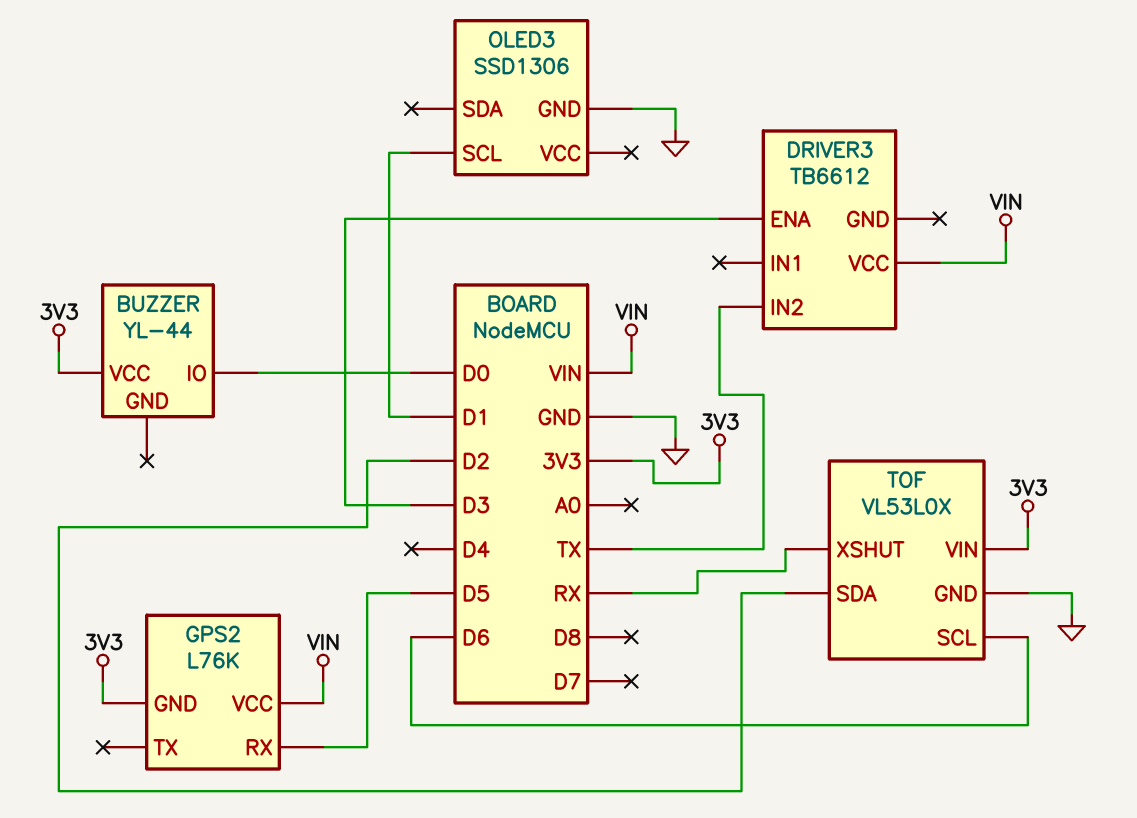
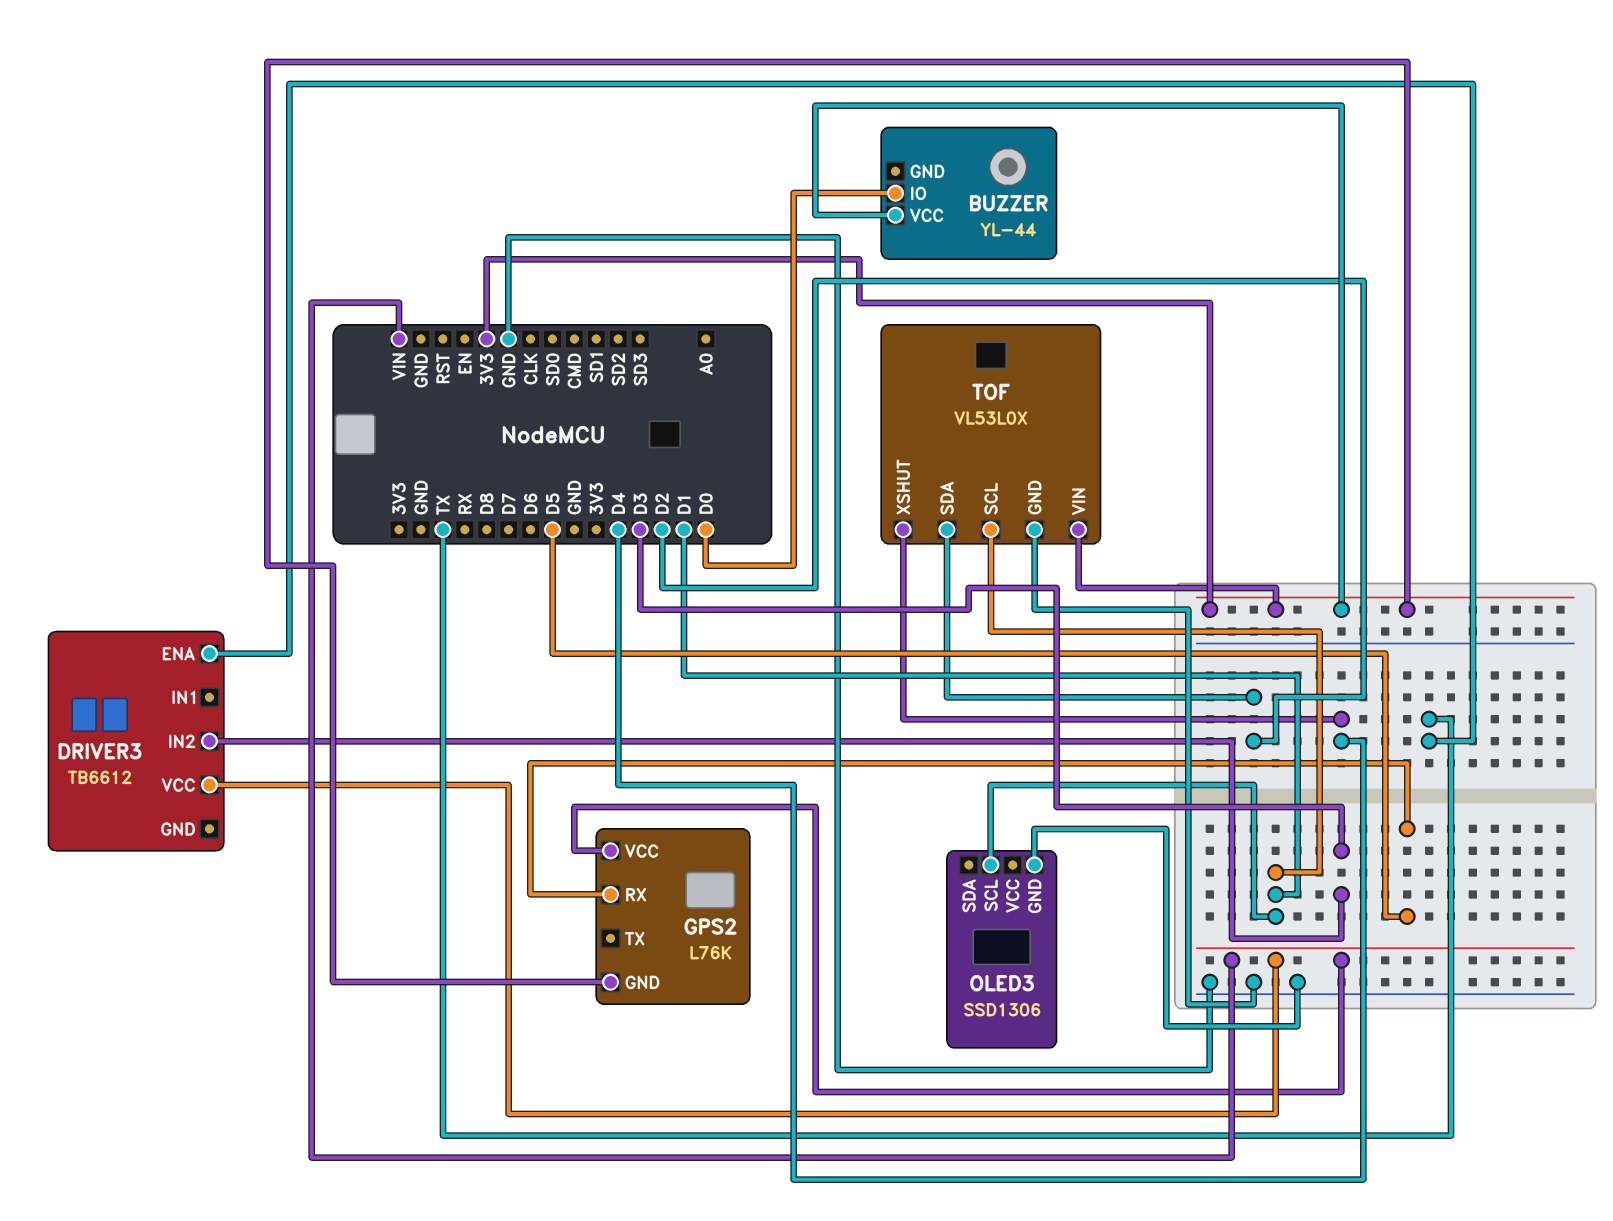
DRIVER3 pin ENA: D3 -> TX
DRIVER3 pin IN2: TX -> D3
TOF pin SCL: D6 -> D1
TOF pin XSHUT: RX -> D4

